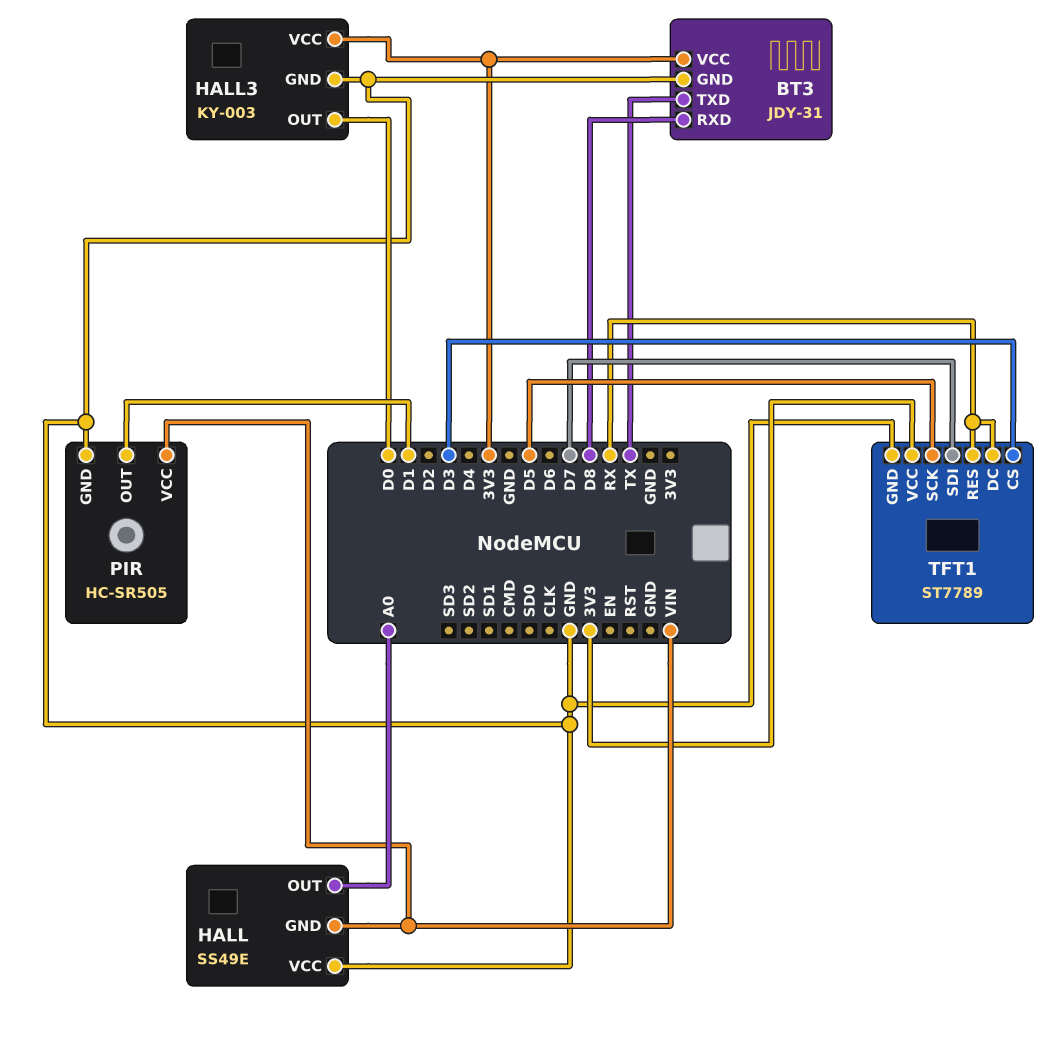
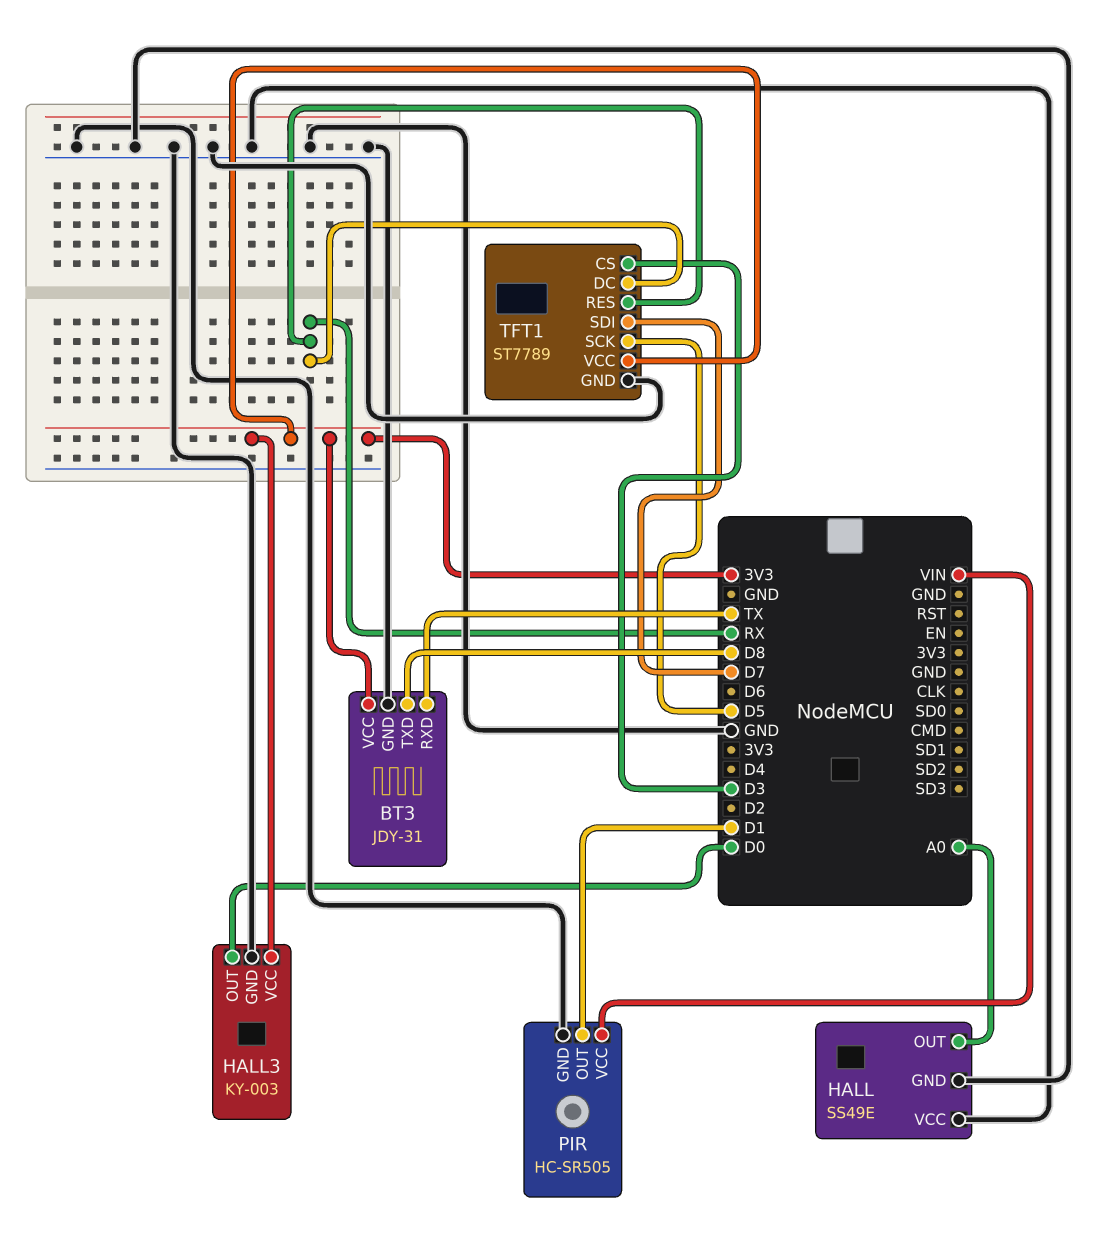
BT3 pin RXD: D8 -> TX
BT3 pin TXD: TX -> D8
HALL pin GND: VIN -> GND

